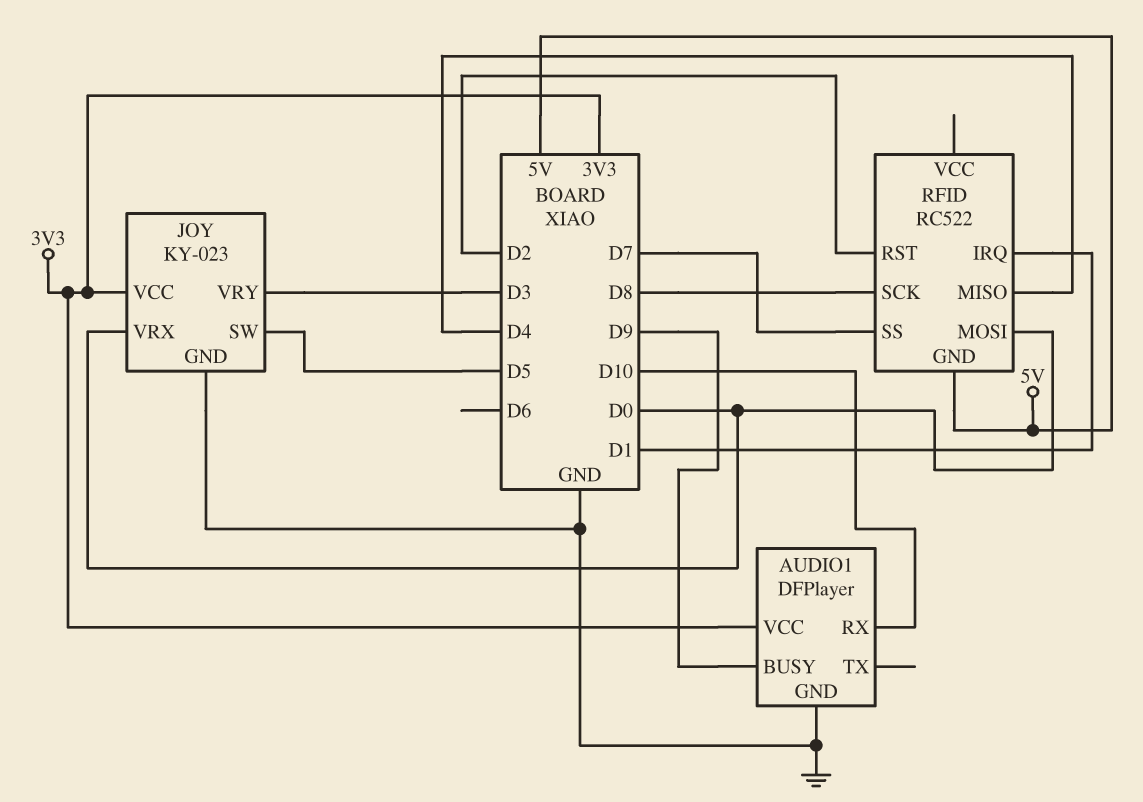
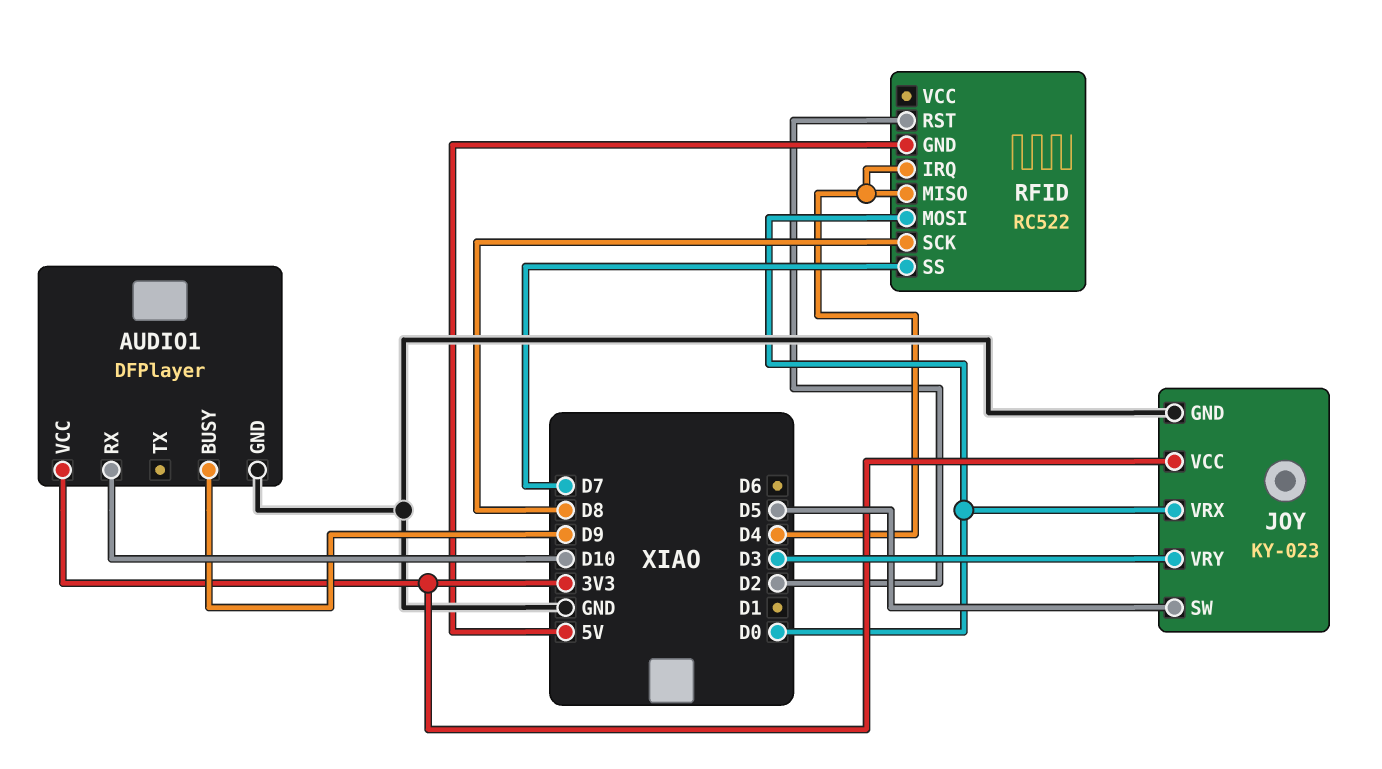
RFID pin IRQ: D1 -> D4

